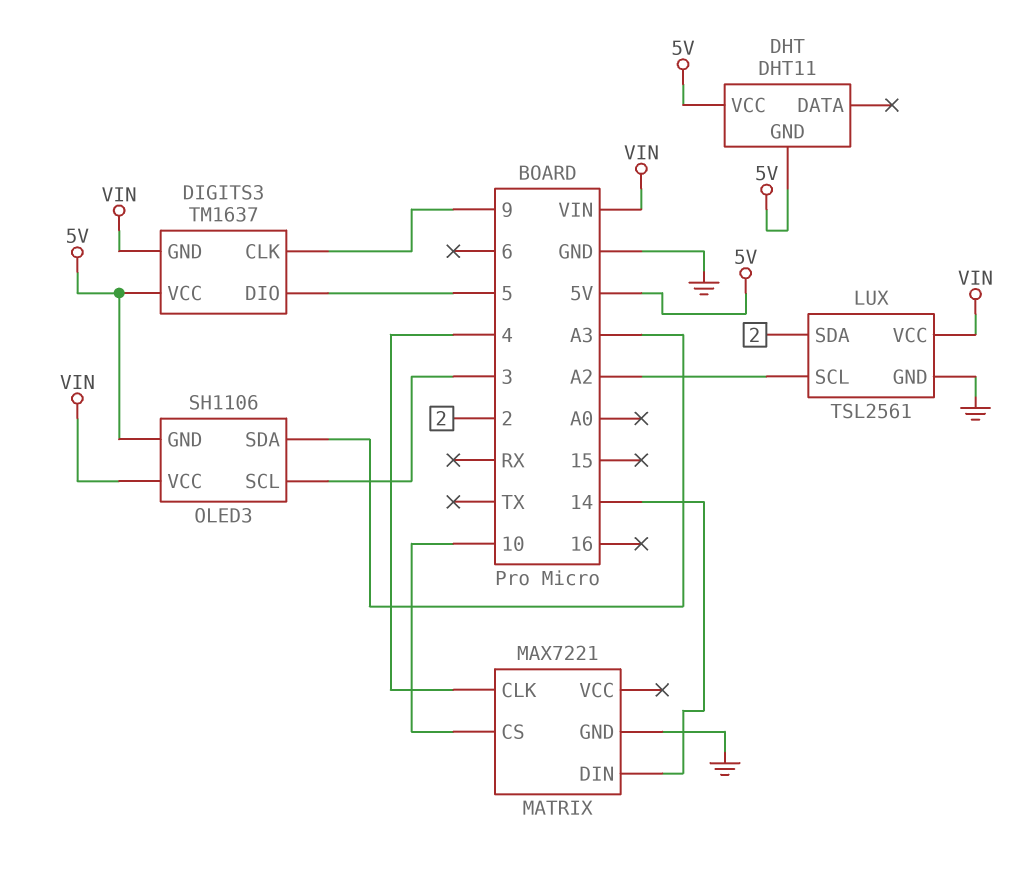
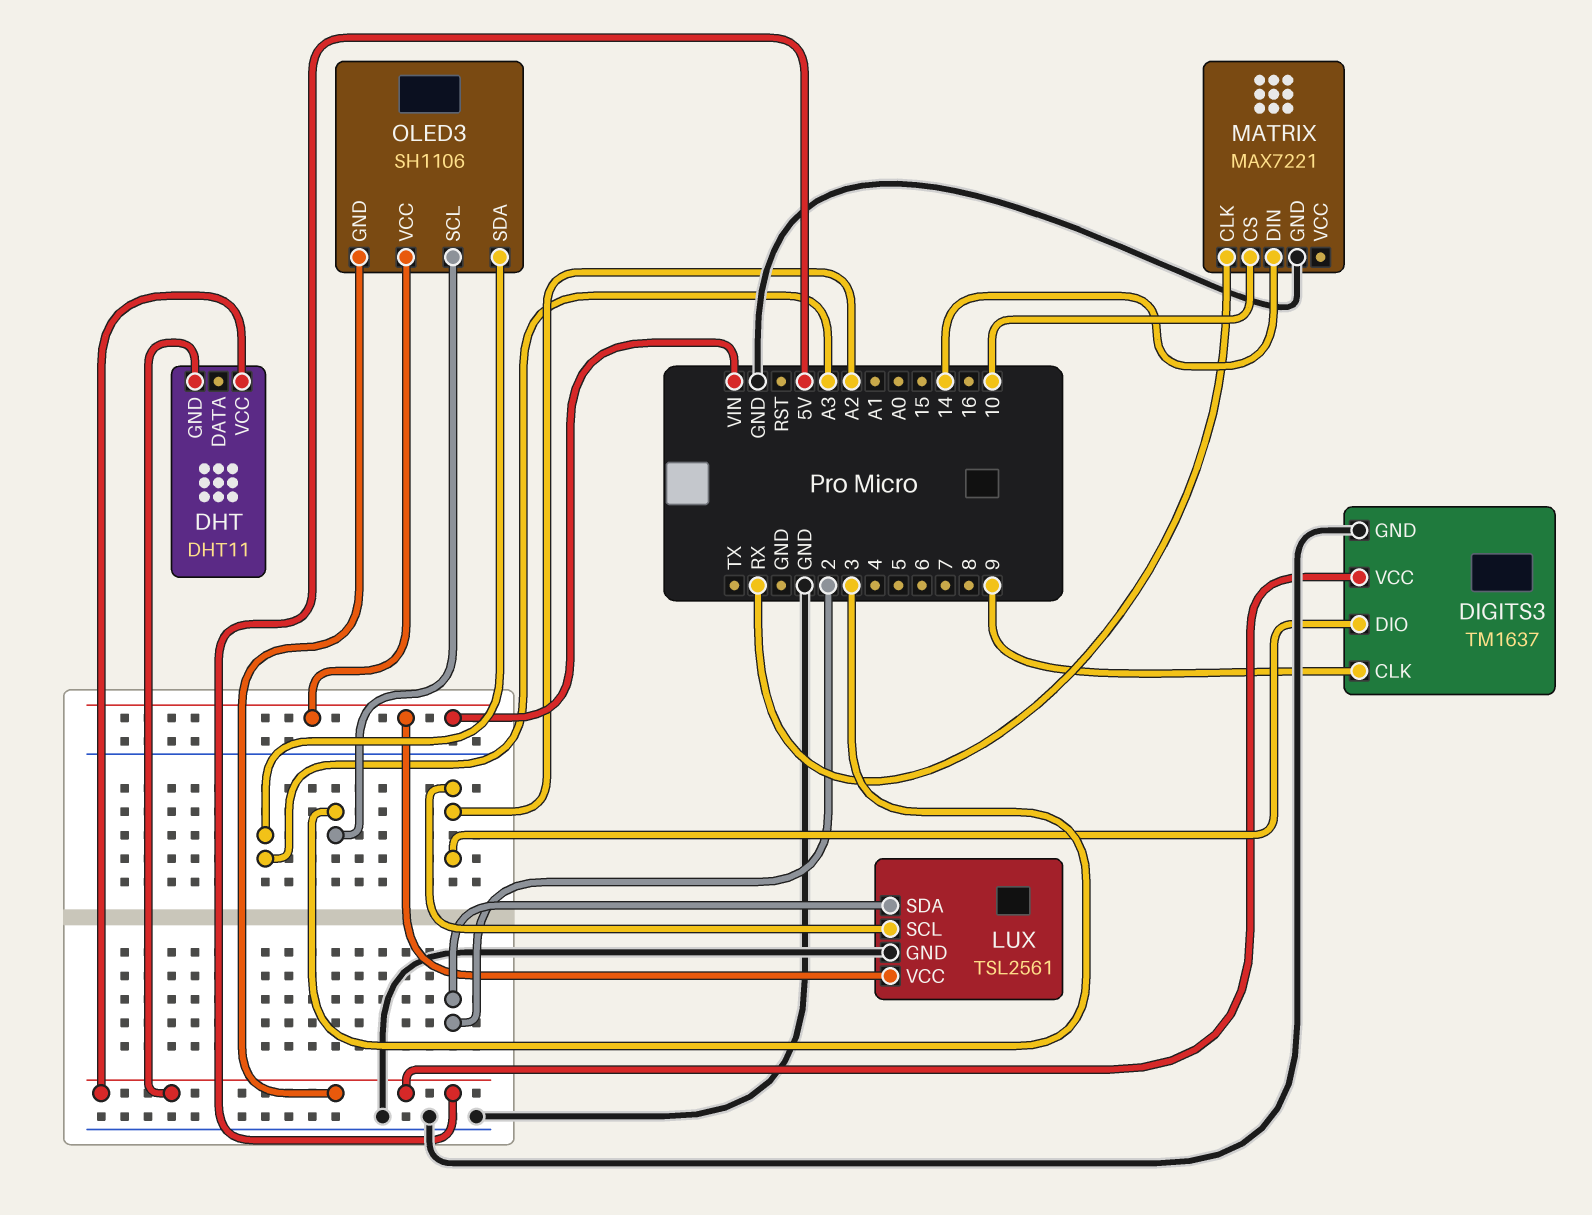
DIGITS3 pin DIO: 5 -> A2
DIGITS3 pin GND: VIN -> GND
MATRIX pin CLK: 4 -> RX

